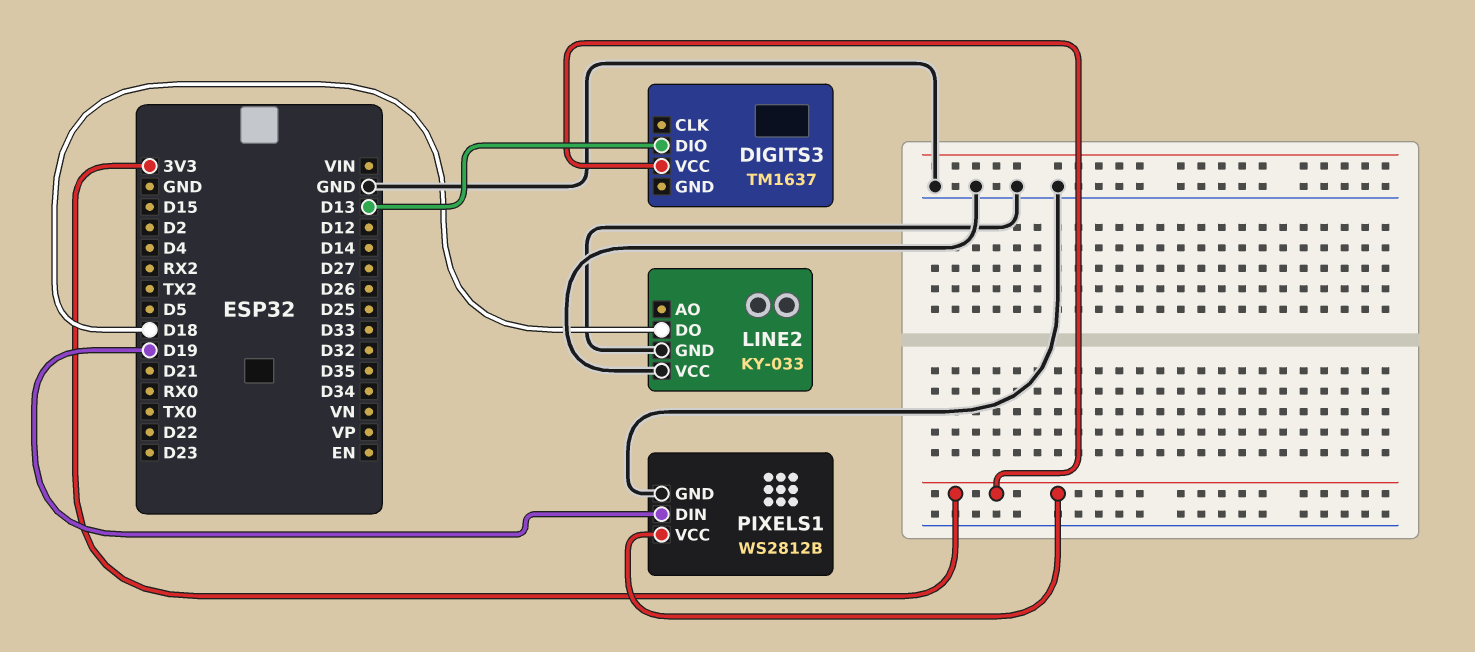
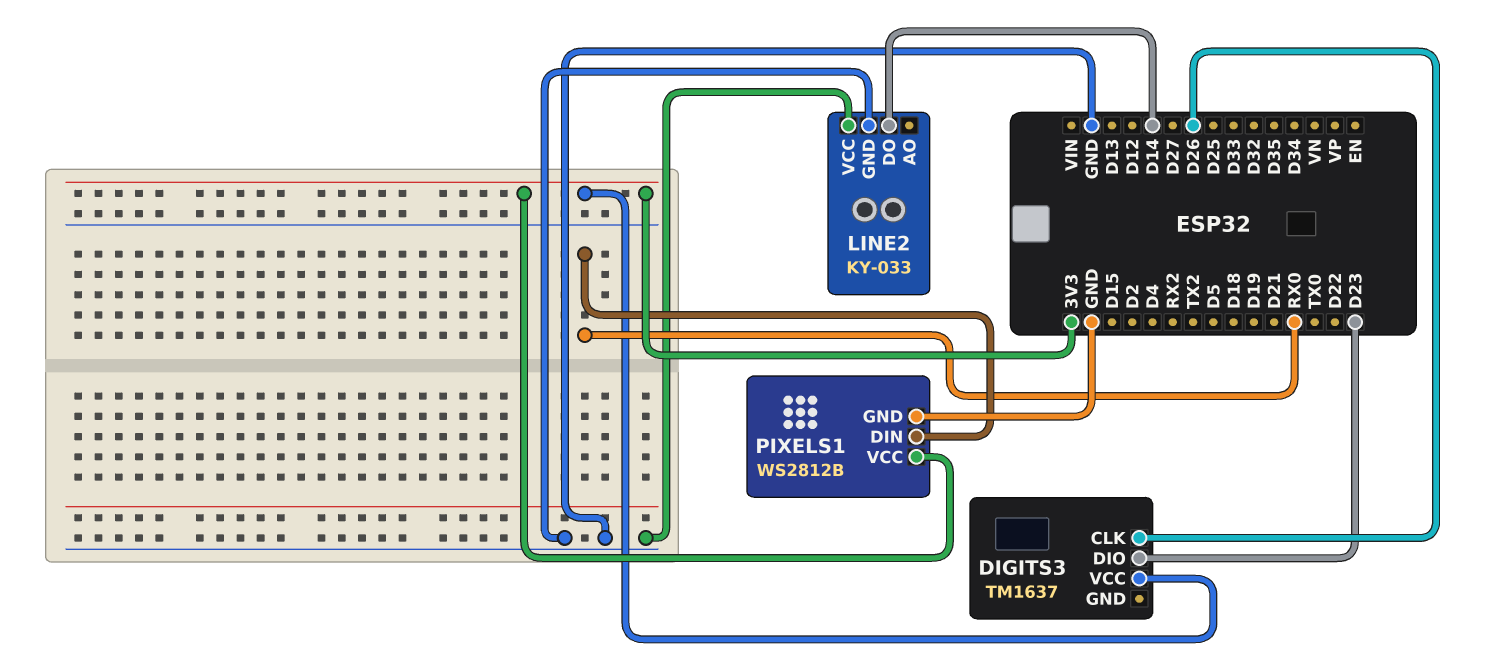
DIGITS3 pin CLK: none -> D26
DIGITS3 pin DIO: D13 -> D23
LINE2 pin DO: D18 -> D14
PIXELS1 pin DIN: D19 -> RX0

